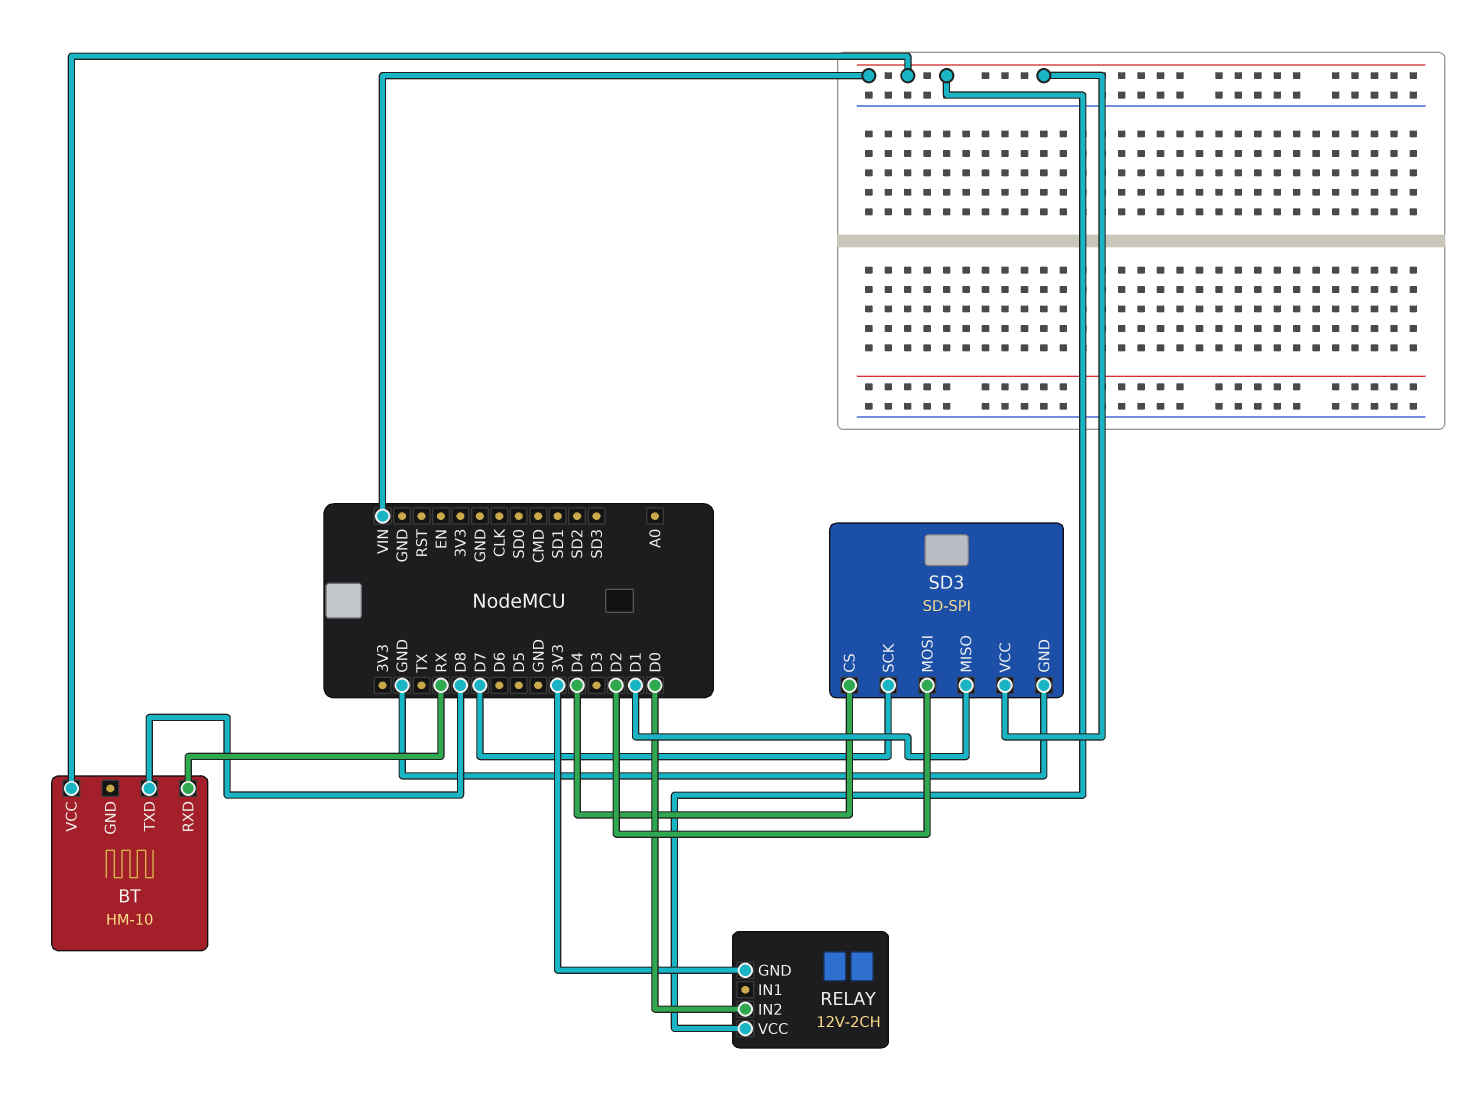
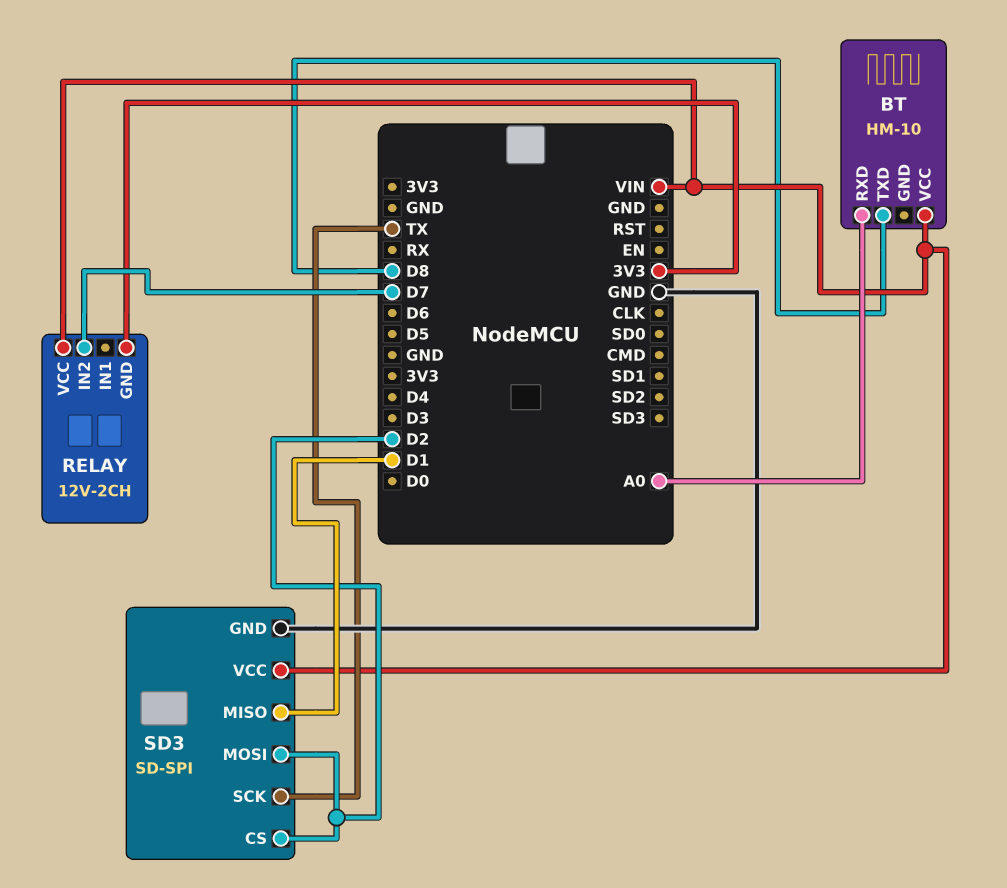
BT pin RXD: RX -> A0
RELAY pin IN2: D0 -> D7
SD3 pin CS: D4 -> D2
SD3 pin SCK: D7 -> TX

